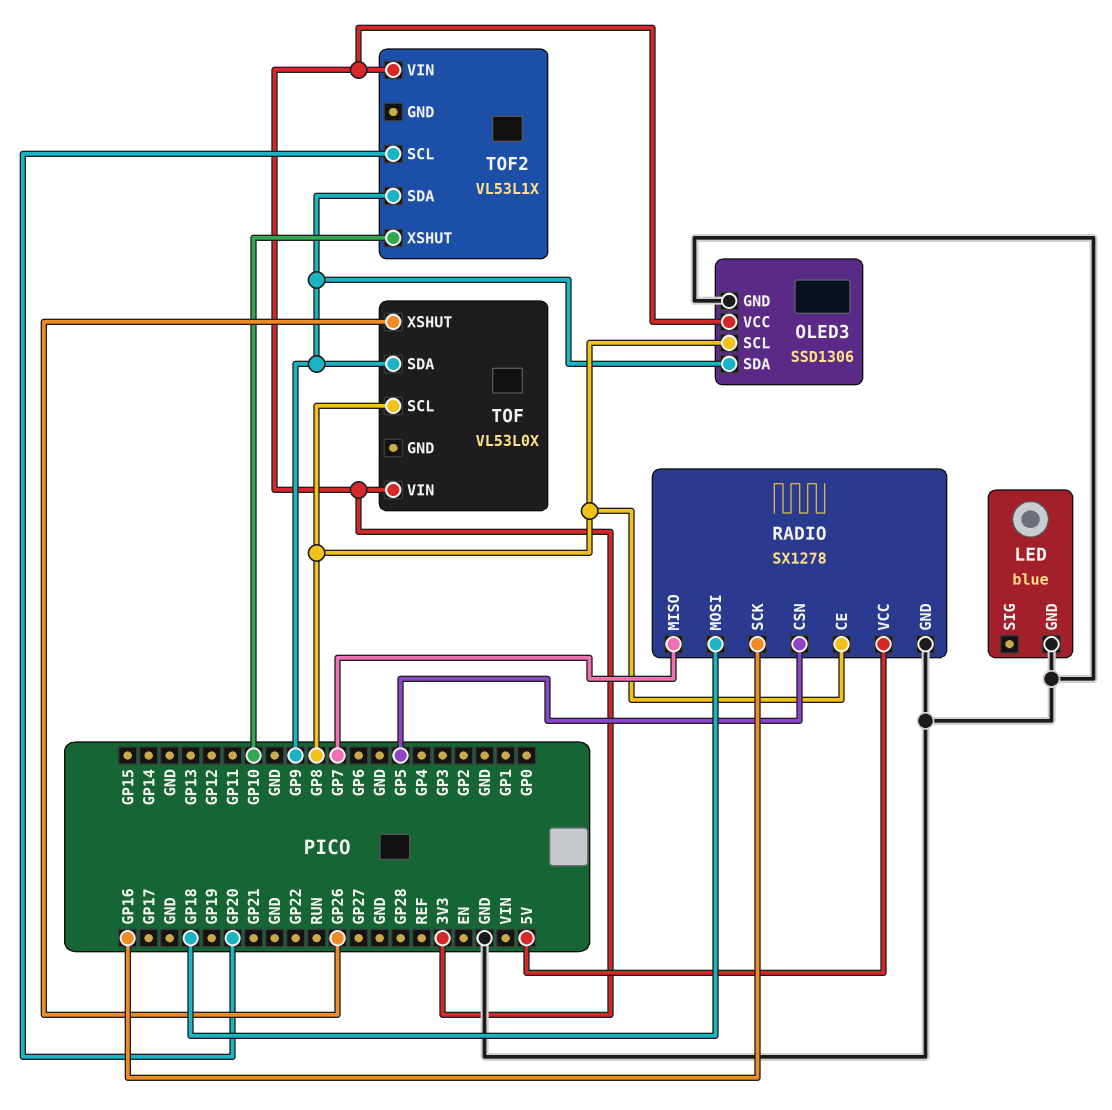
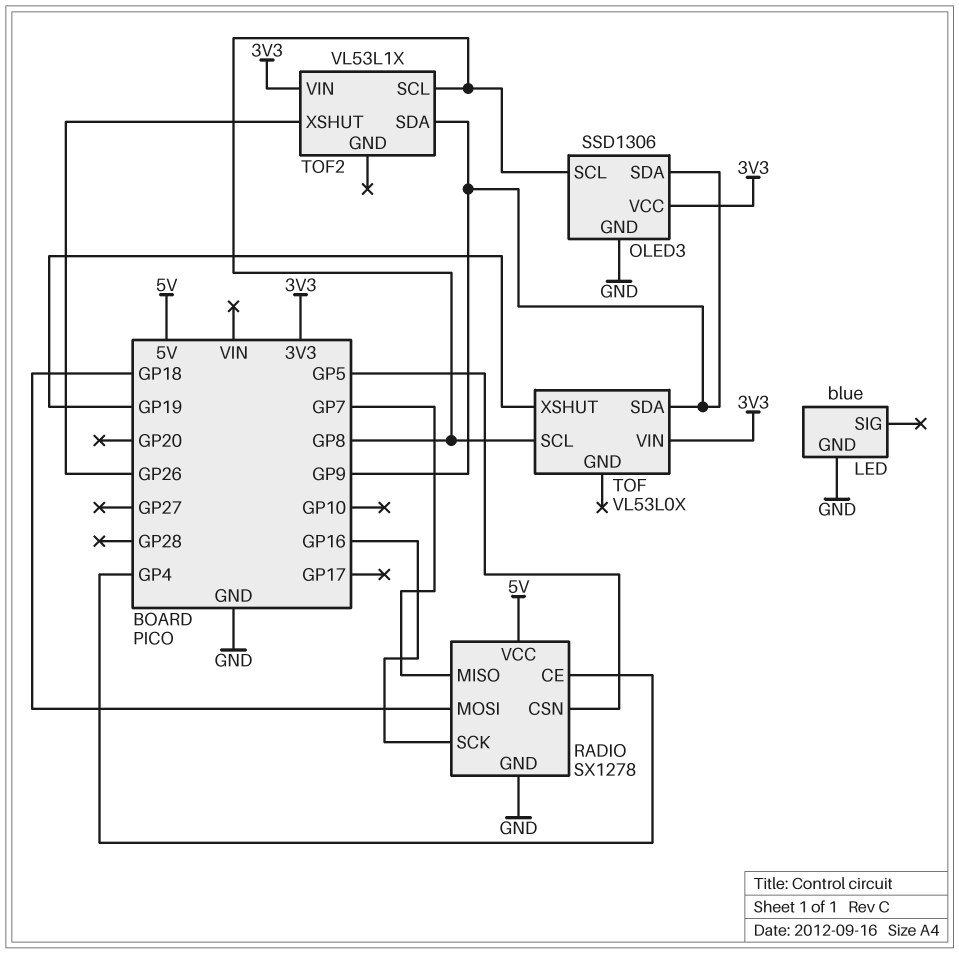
RADIO pin CE: GP8 -> GP4
TOF pin XSHUT: GP26 -> GP19
TOF2 pin SCL: GP20 -> GP8
TOF2 pin XSHUT: GP10 -> GP26

